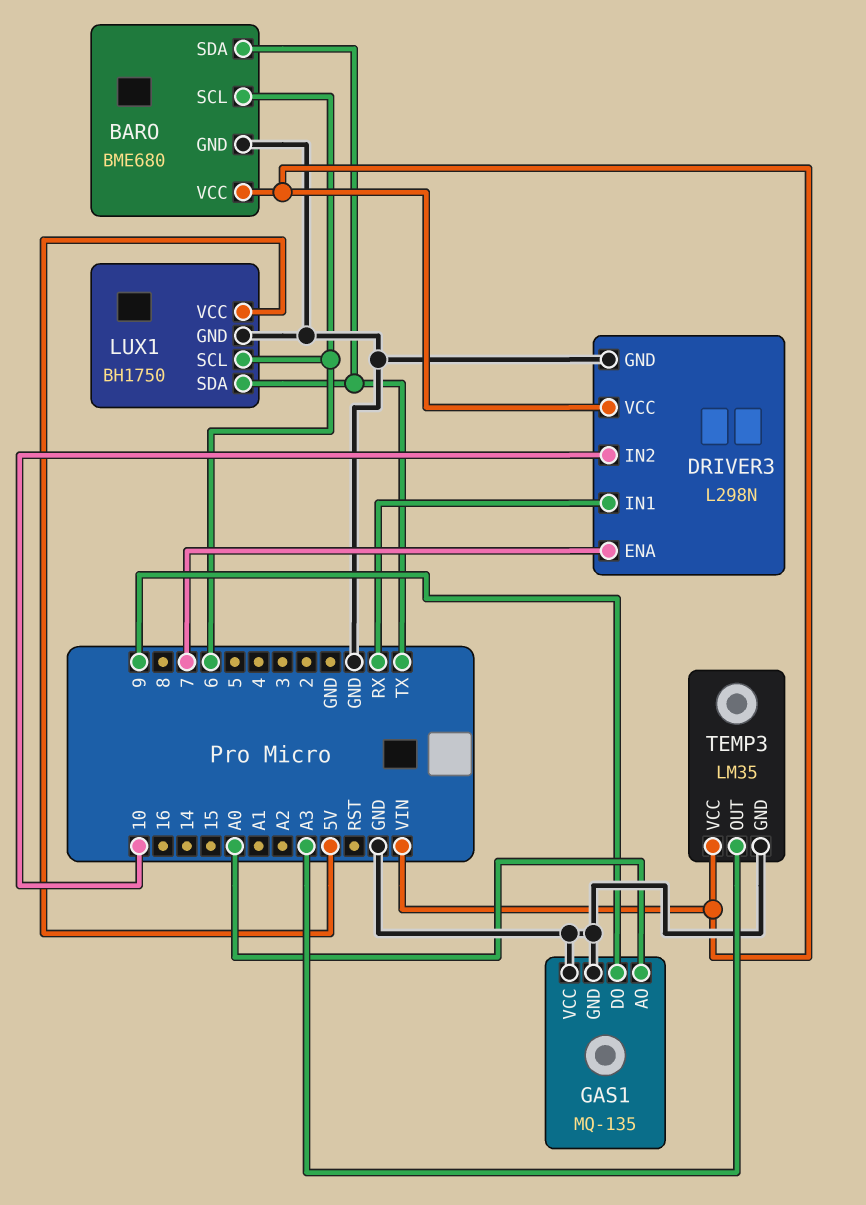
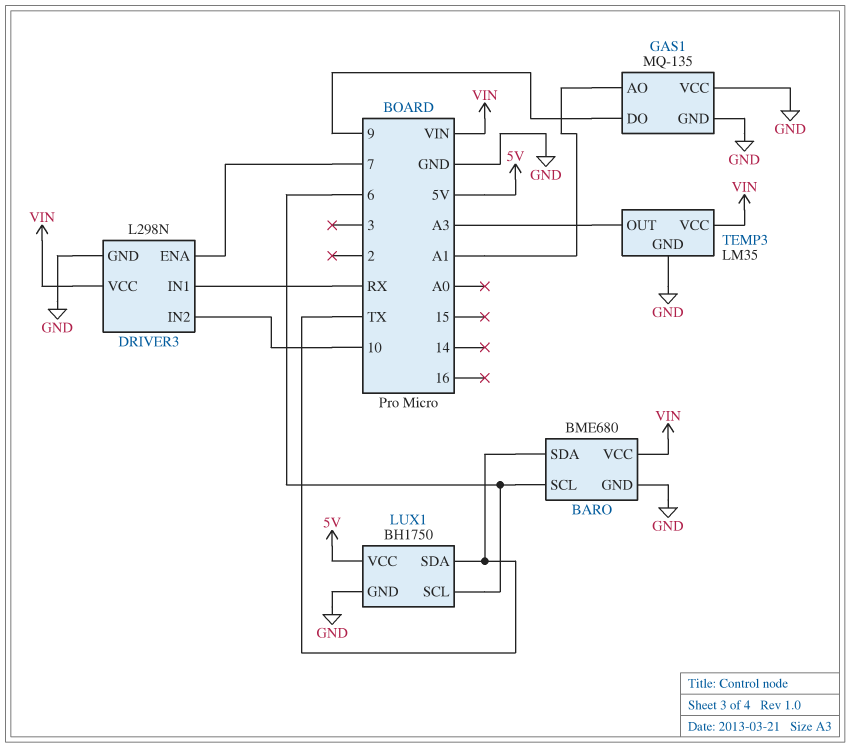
GAS1 pin AO: A0 -> A1

